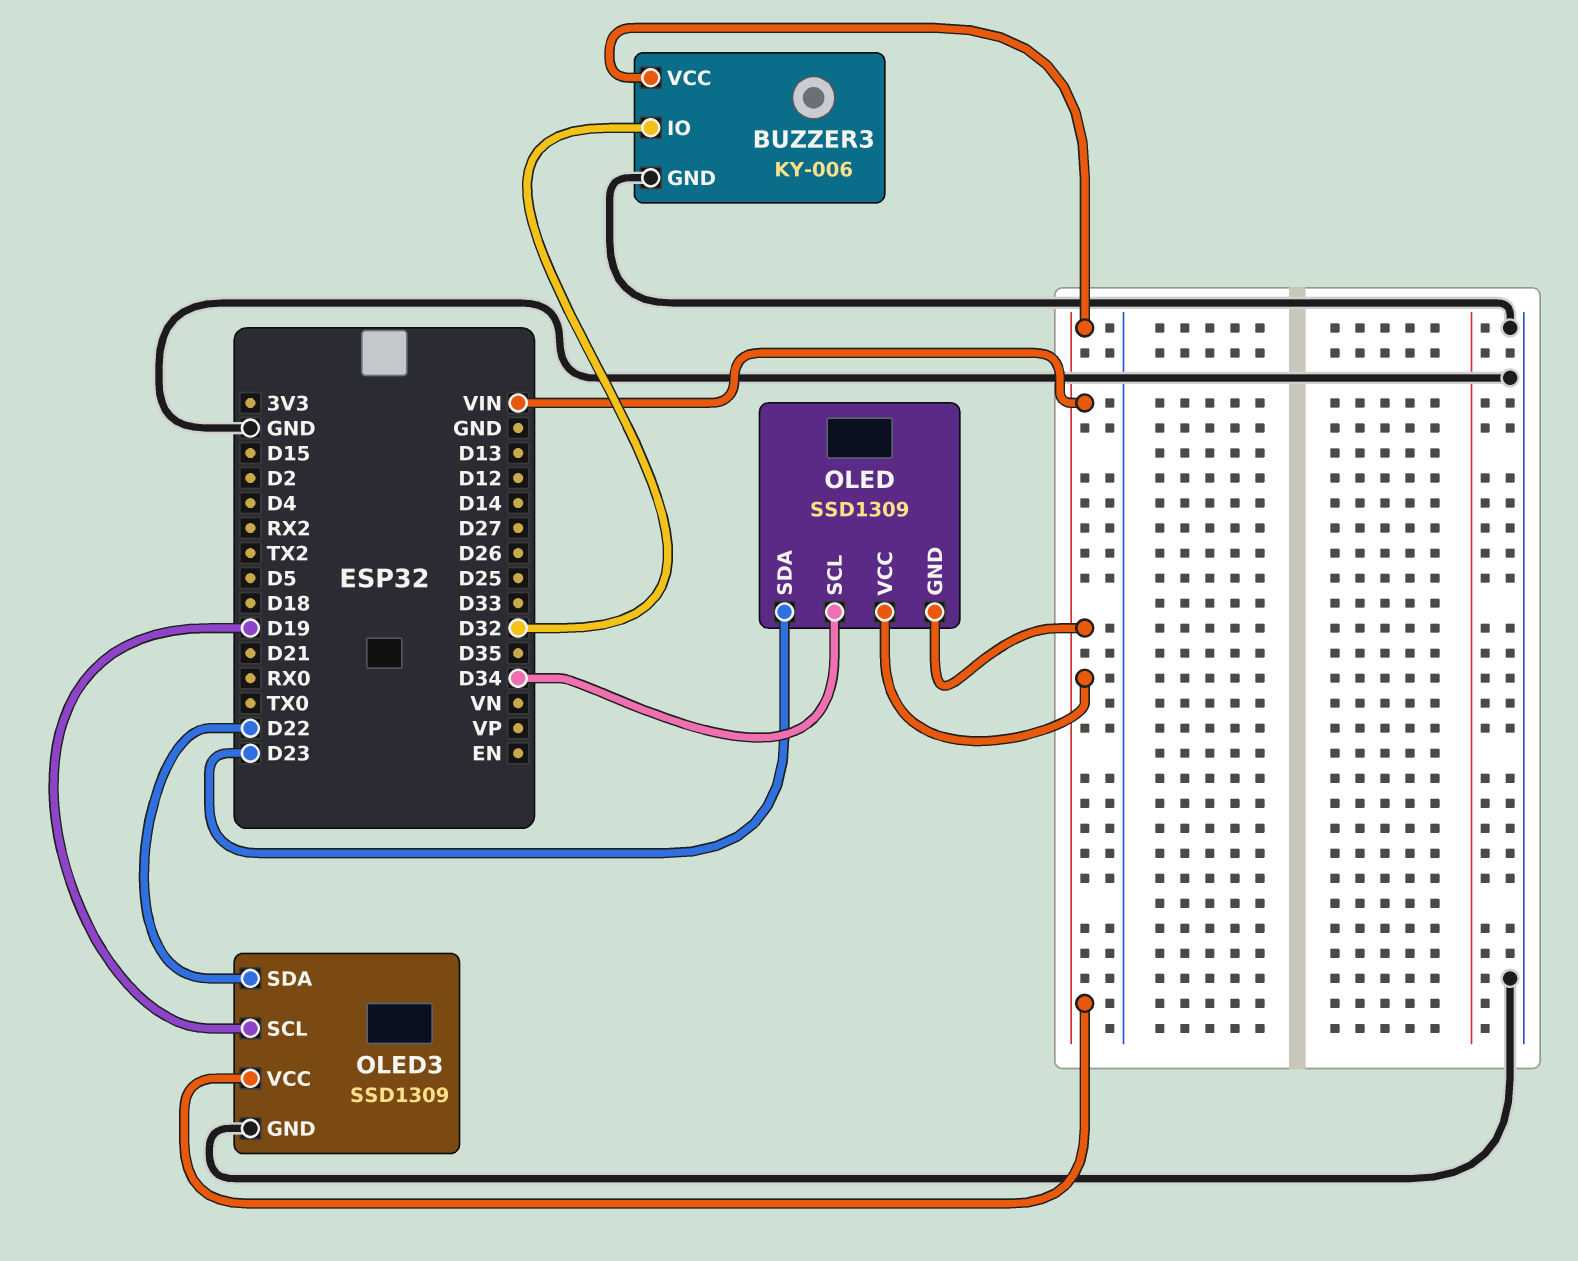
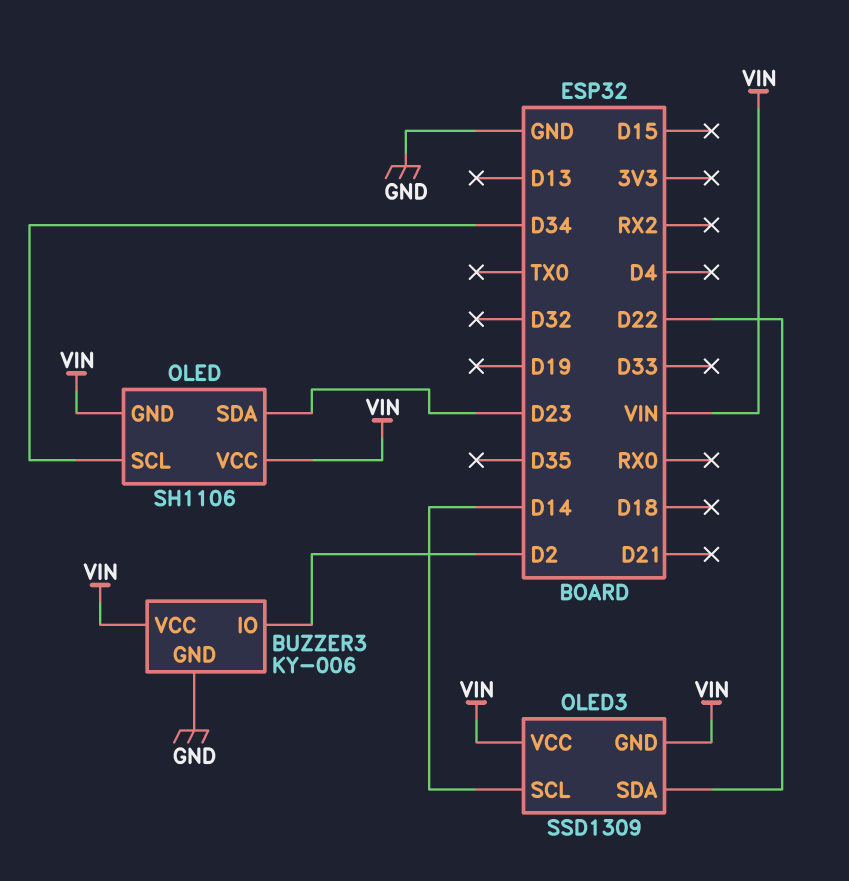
BUZZER3 pin IO: D32 -> D2
OLED: SSD1309 -> SH1106
OLED3 pin GND: GND -> VIN
OLED3 pin SCL: D19 -> D14

